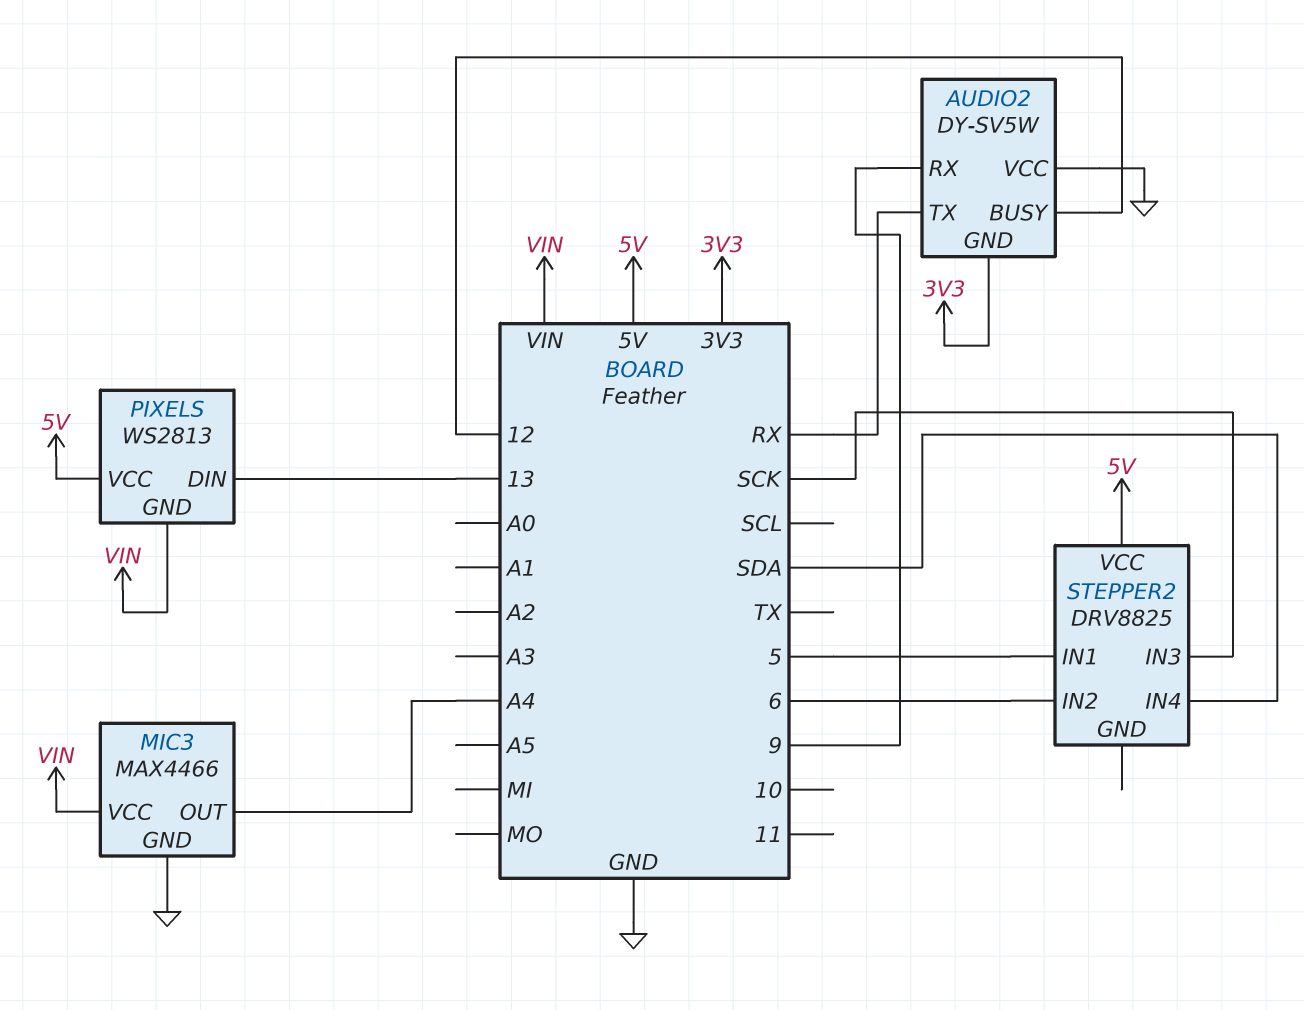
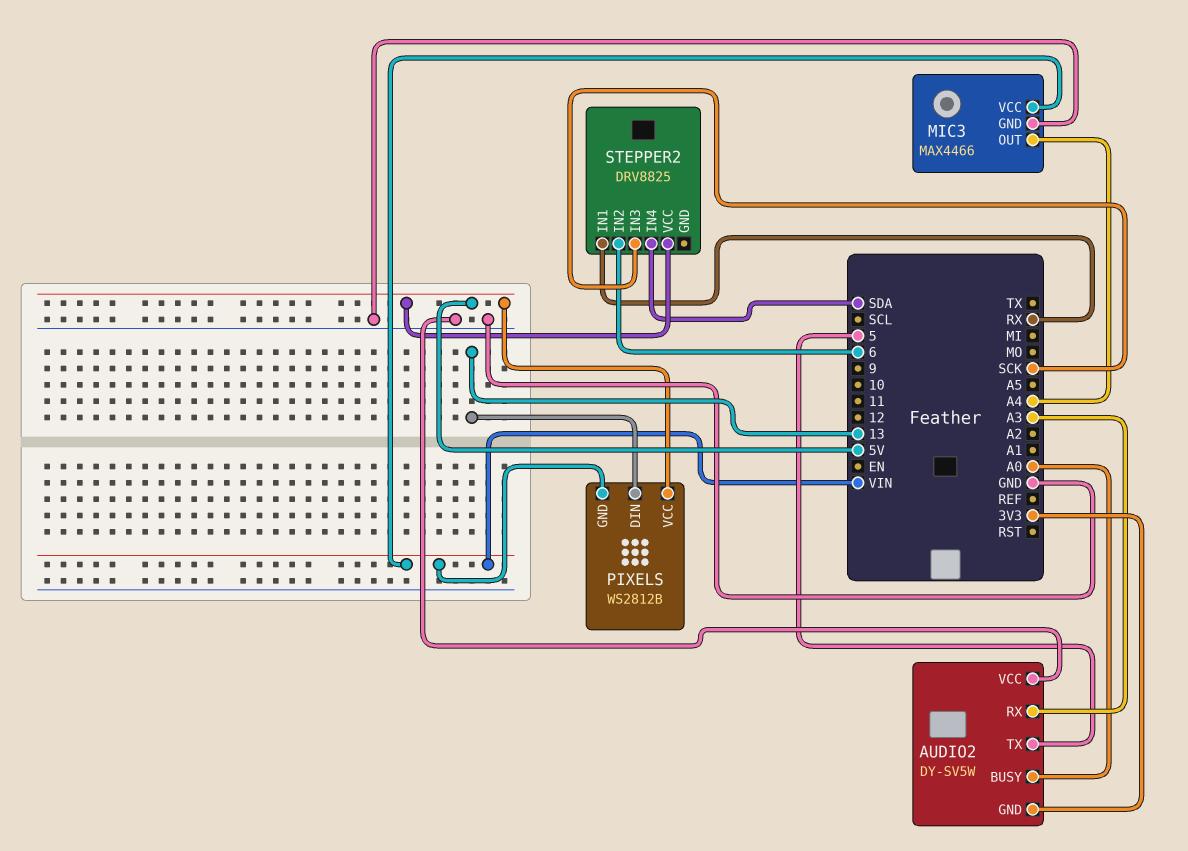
AUDIO2 pin BUSY: 12 -> A0
AUDIO2 pin RX: 9 -> A3
AUDIO2 pin TX: RX -> 5
PIXELS: WS2813 -> WS2812B
STEPPER2 pin IN1: 5 -> RX

